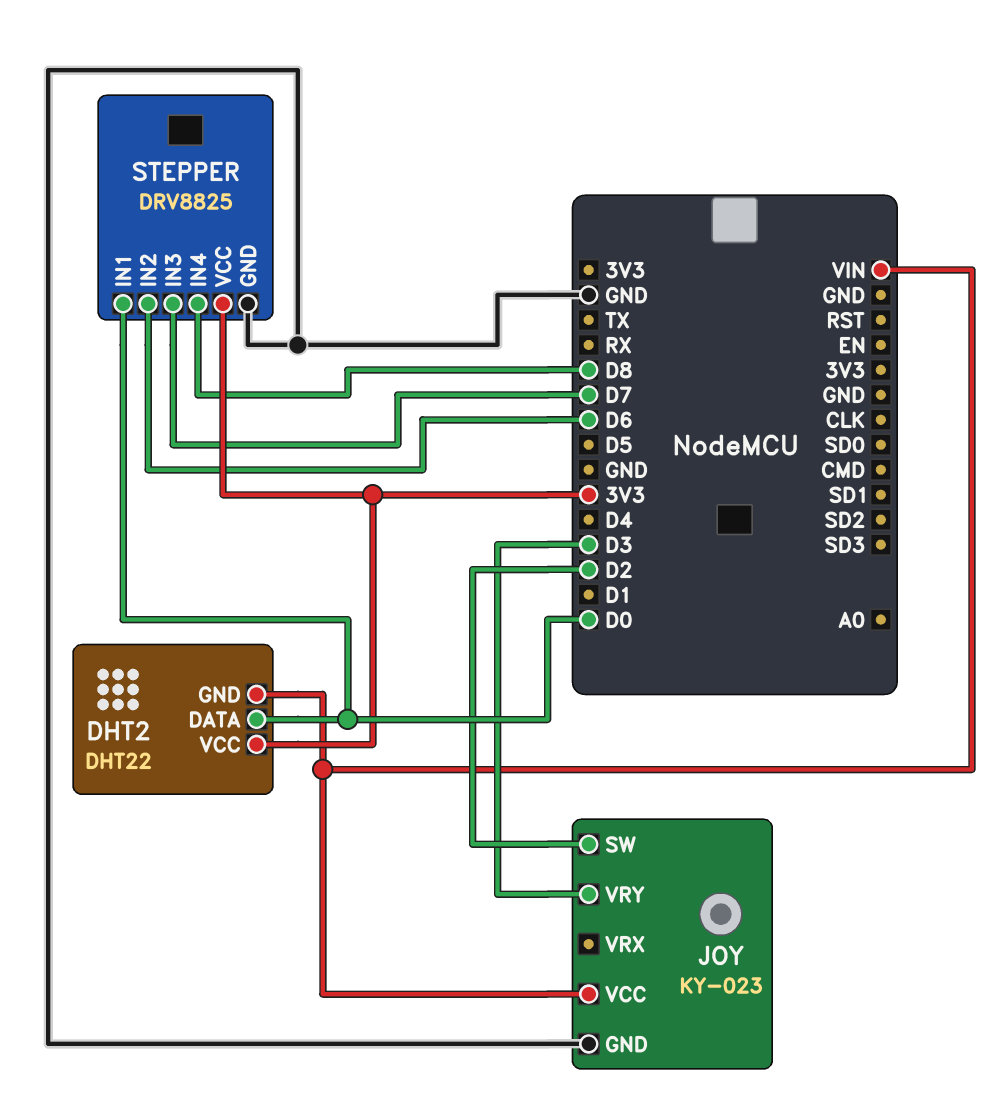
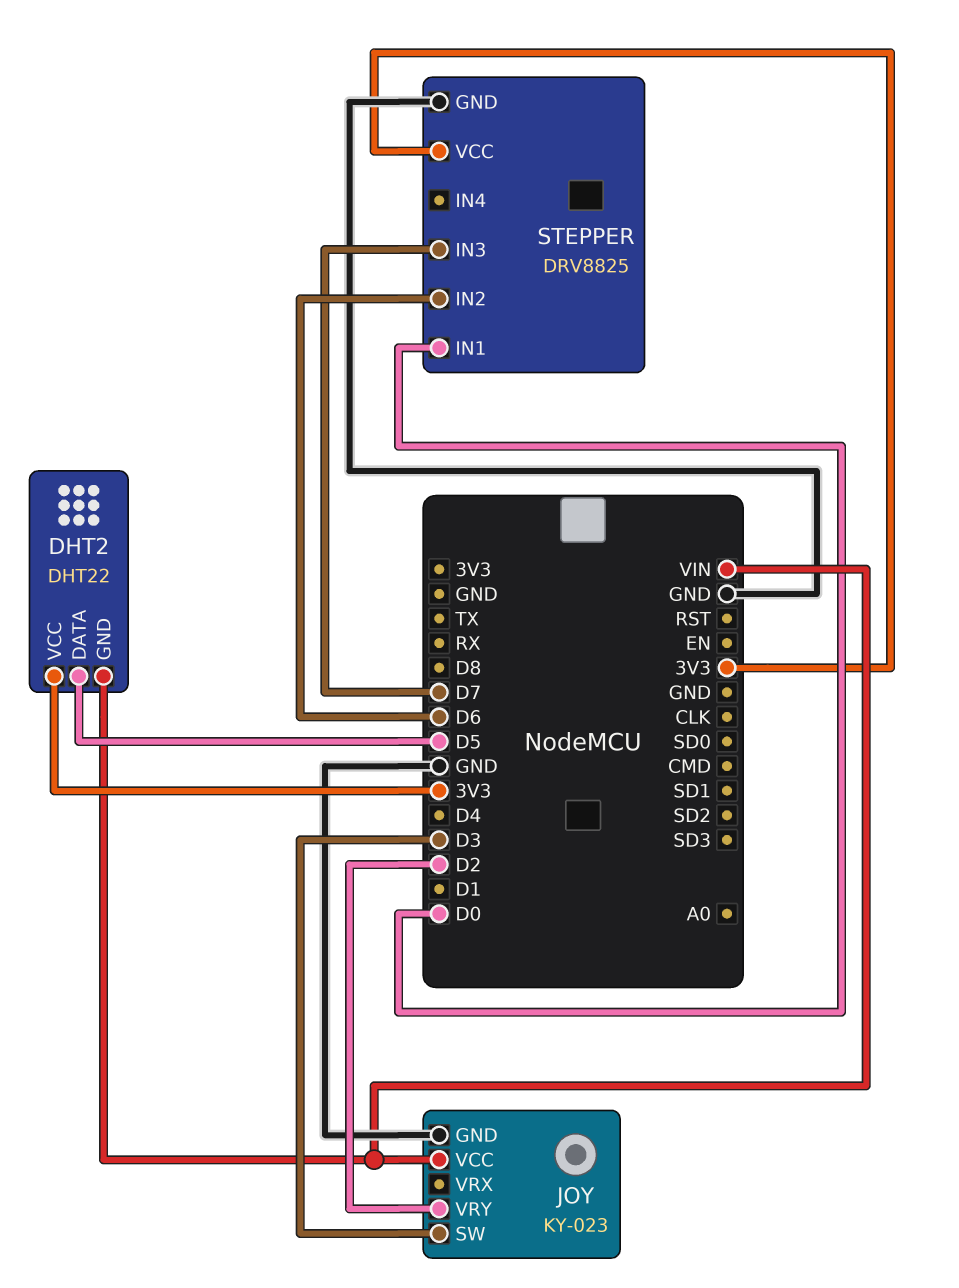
DHT2 pin DATA: D0 -> D5
JOY pin SW: D2 -> D3
JOY pin VRY: D3 -> D2
STEPPER pin IN4: D8 -> none

